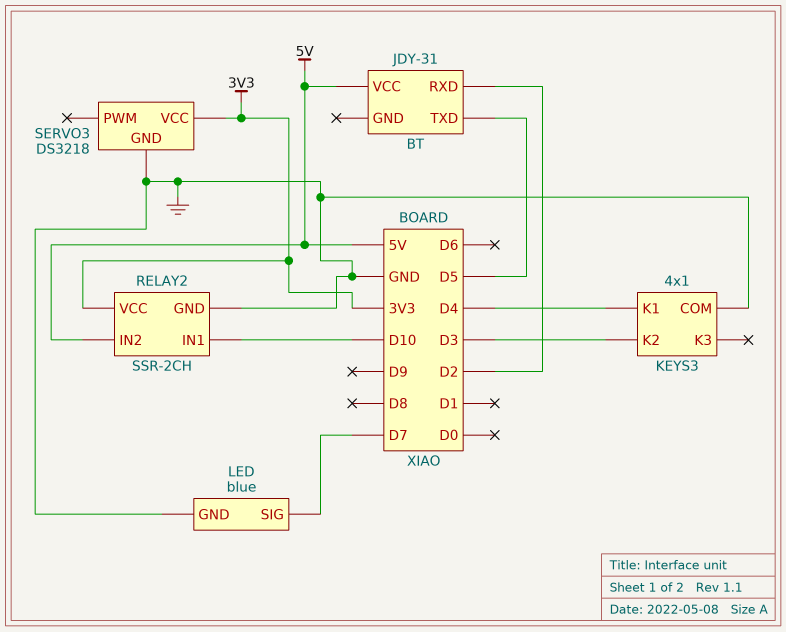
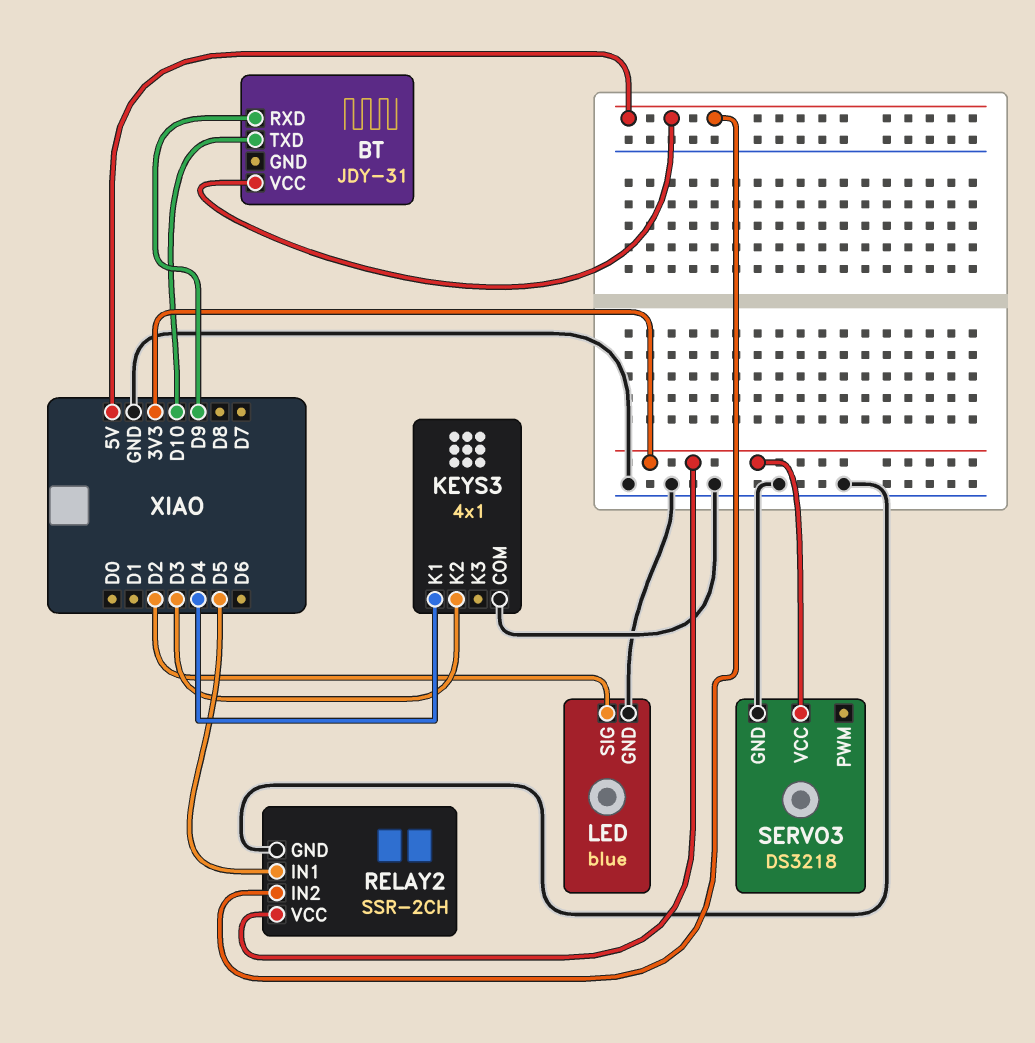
BT pin RXD: D2 -> D9
BT pin TXD: D5 -> D10
LED pin SIG: D7 -> D2
RELAY2 pin IN1: D10 -> D5

